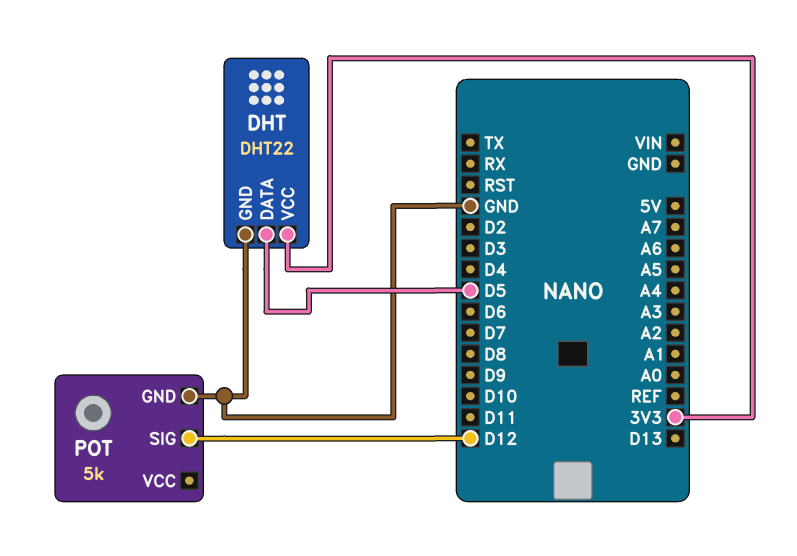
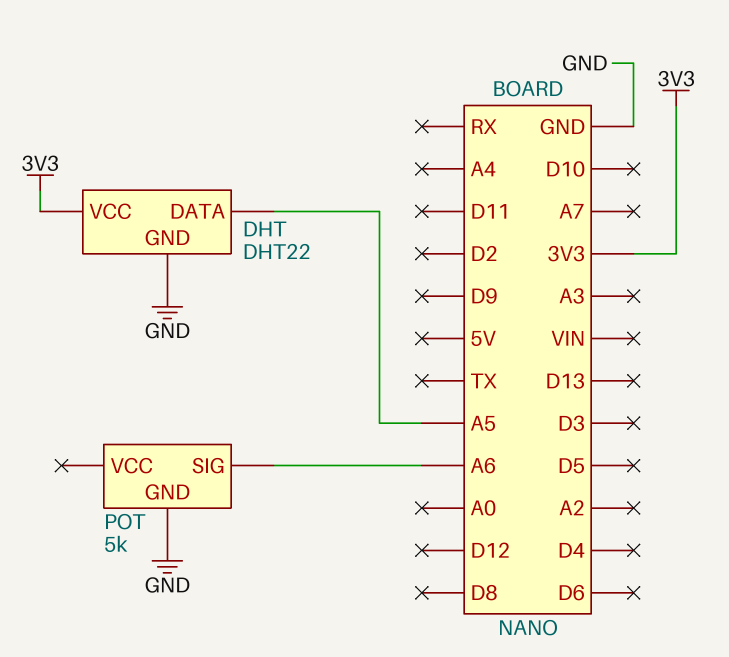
DHT pin DATA: D5 -> A5
POT pin SIG: D12 -> A6

